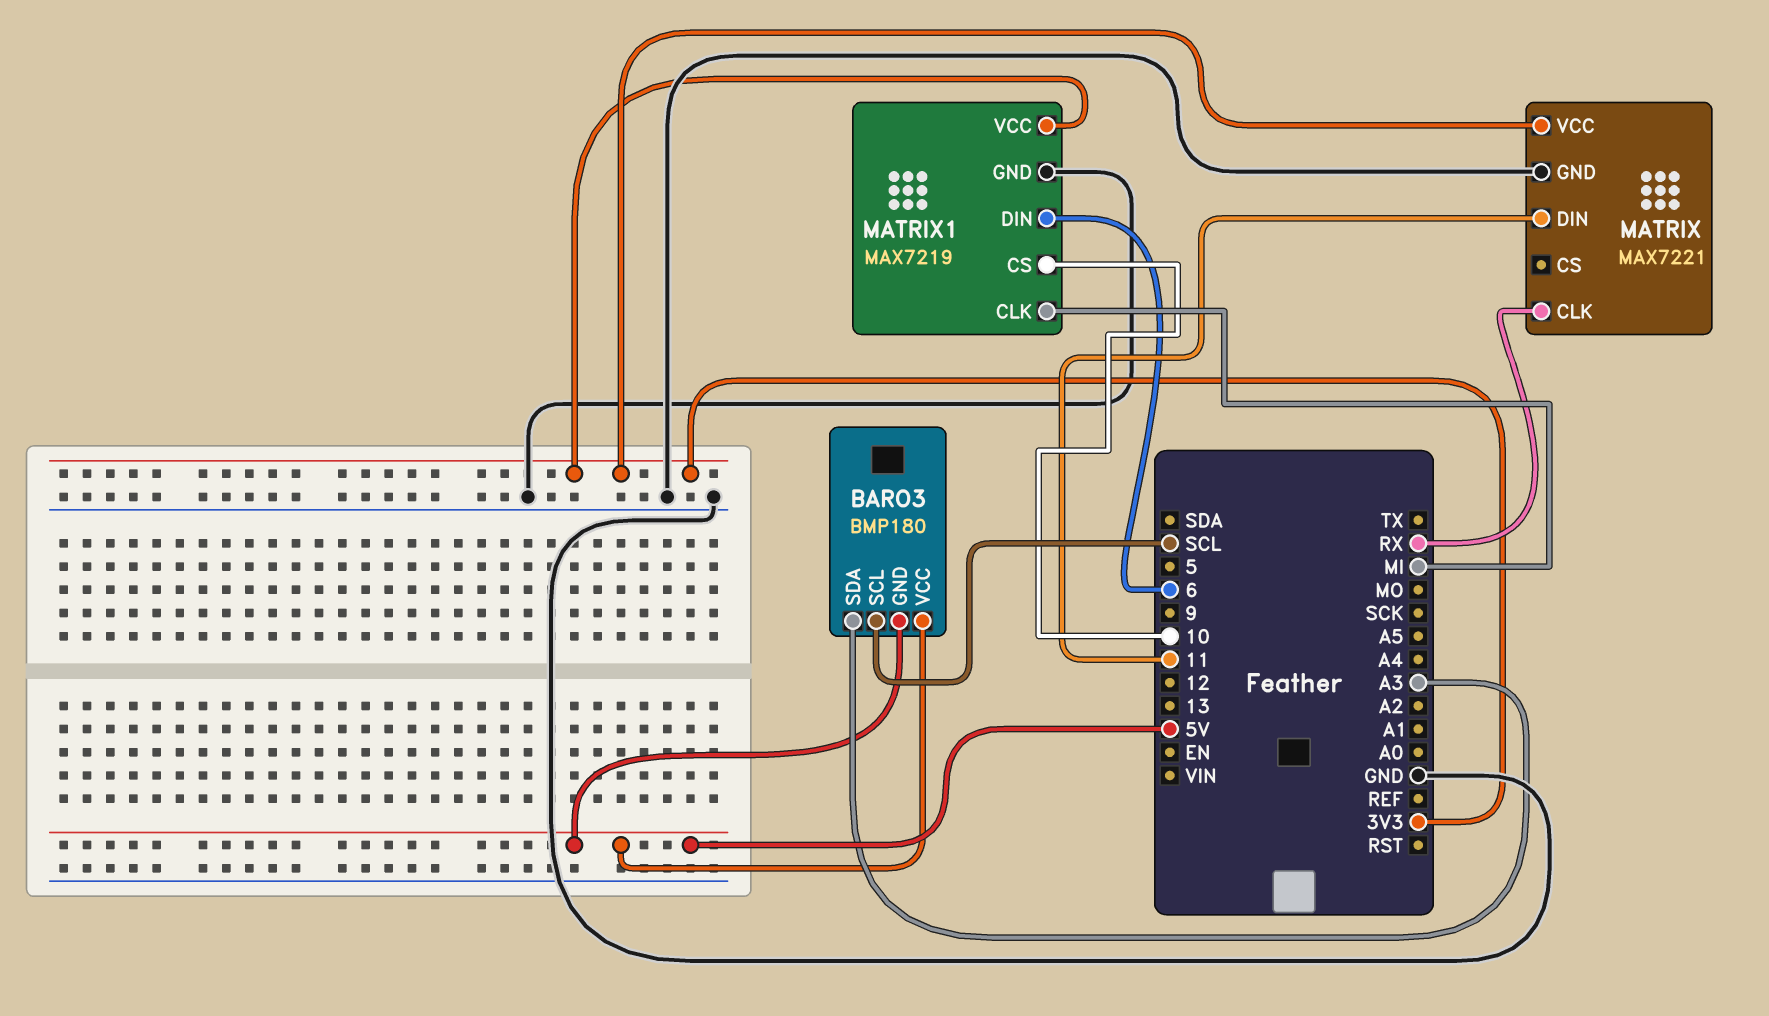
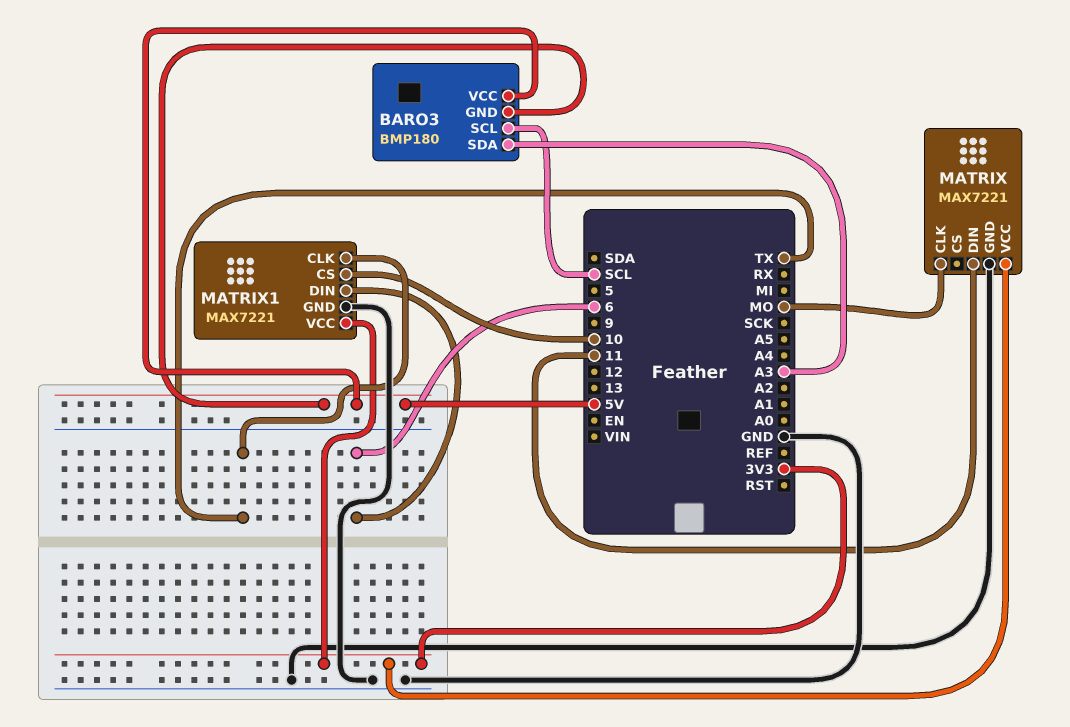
MATRIX pin CLK: RX -> MO
MATRIX1: MAX7219 -> MAX7221
MATRIX1 pin CLK: MI -> TX

